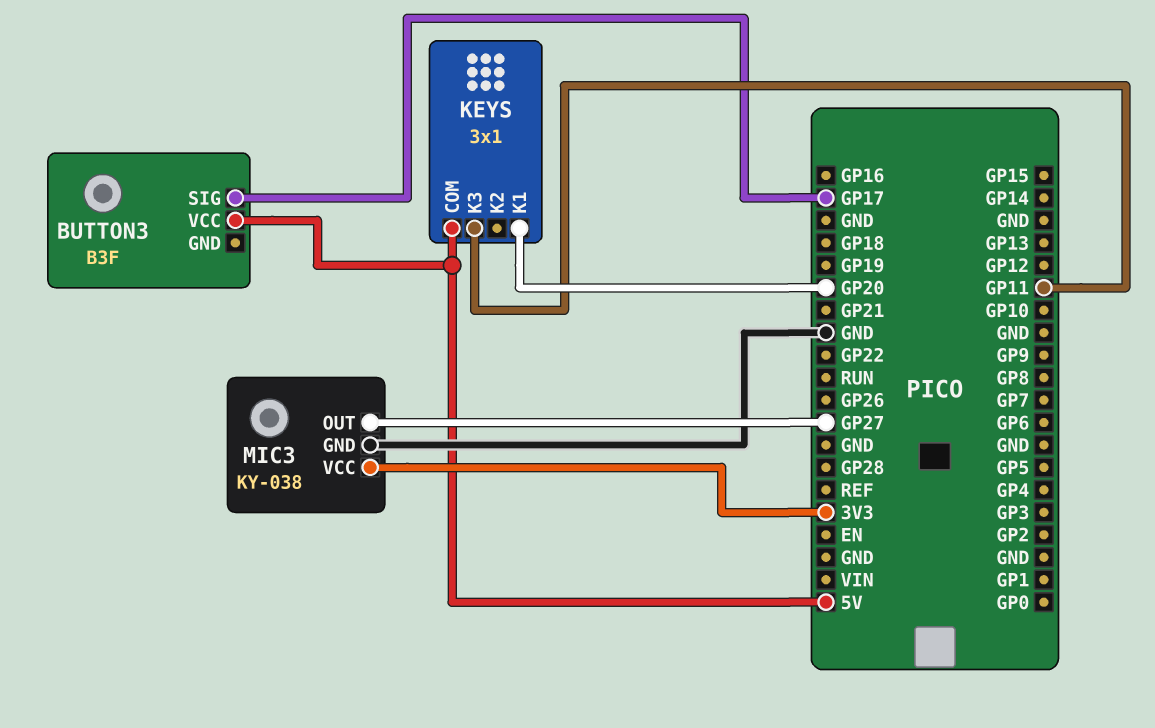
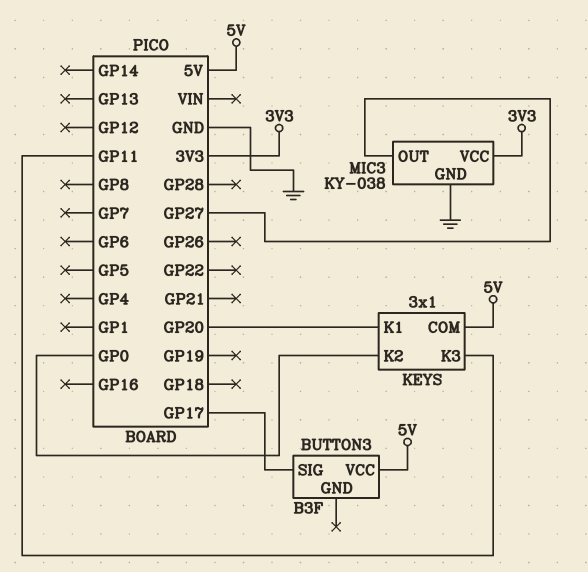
KEYS pin K2: none -> GP0

